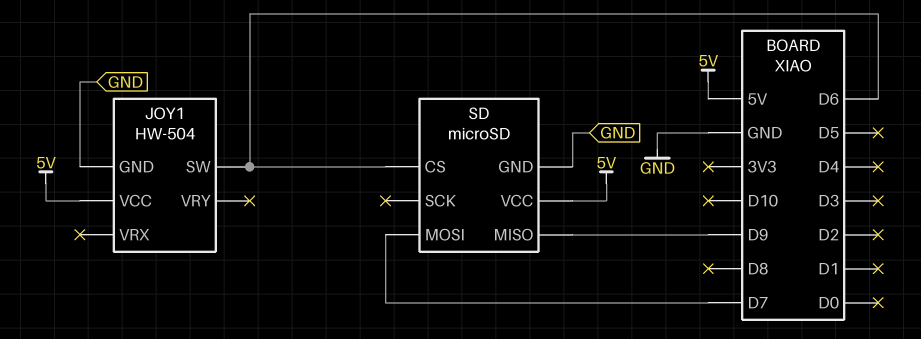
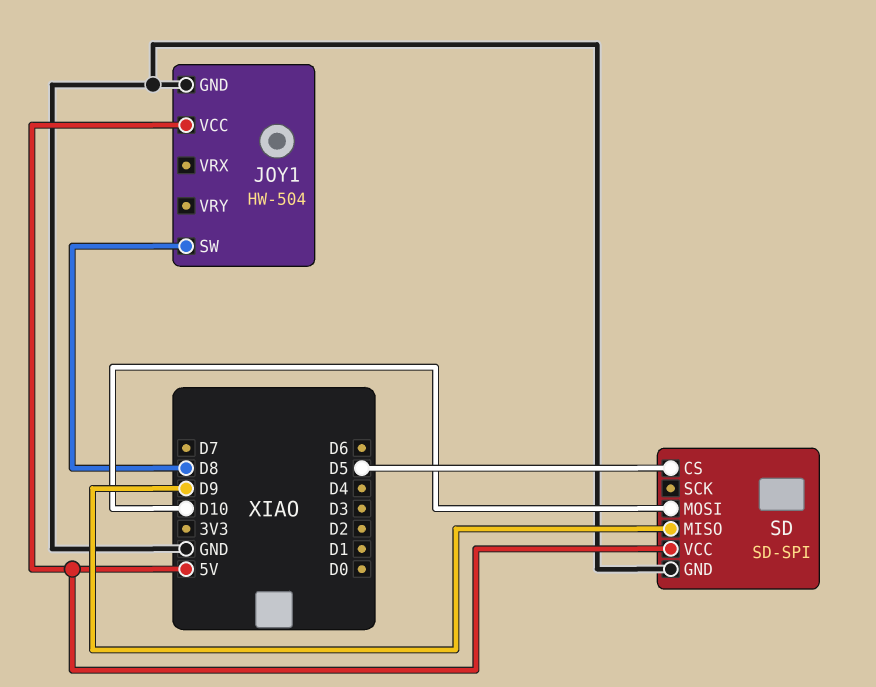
JOY1 pin SW: D6 -> D8
SD: microSD -> SD-SPI
SD pin CS: D6 -> D5
SD pin MOSI: D7 -> D10

